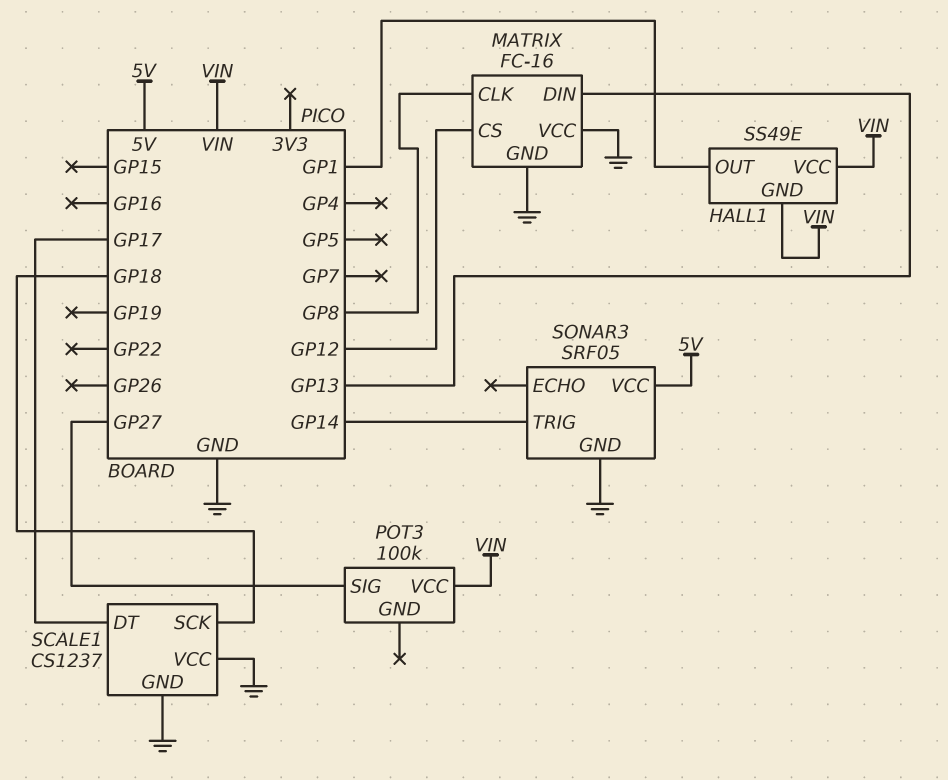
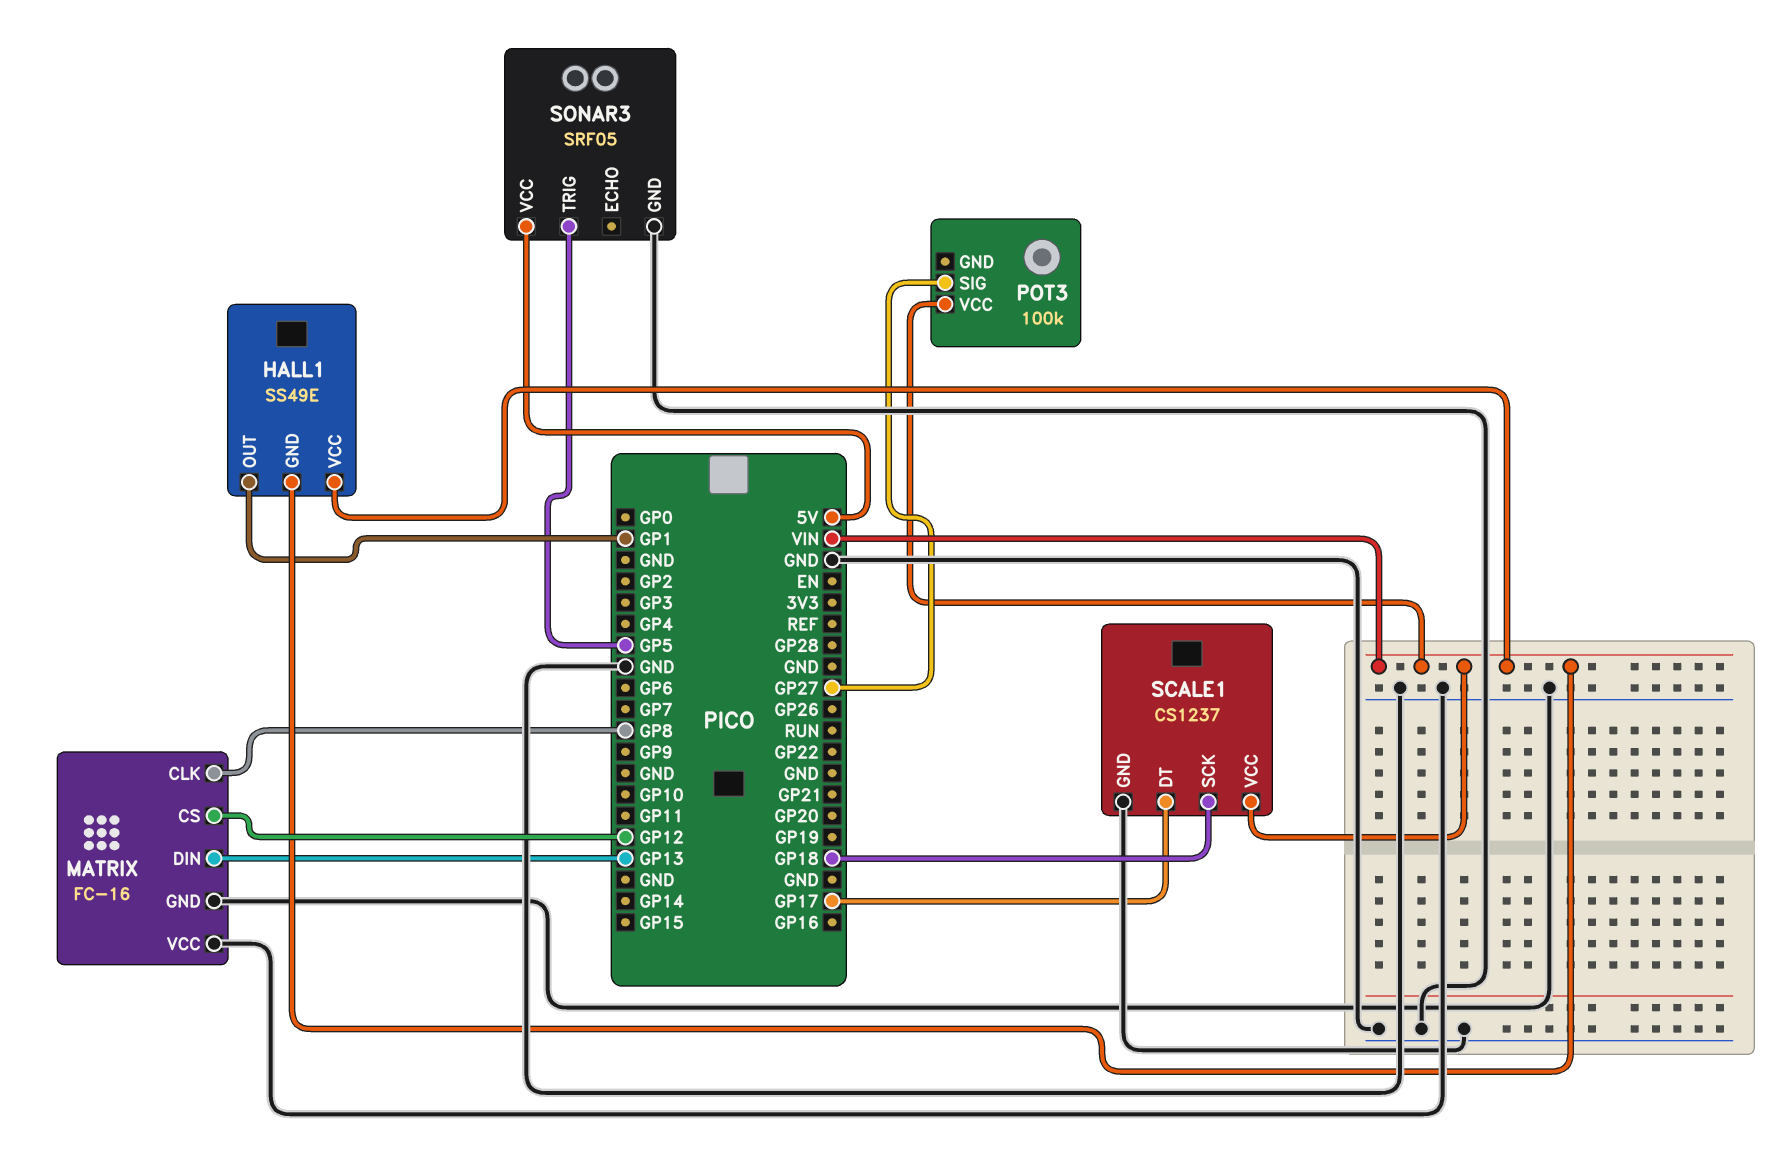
SCALE1 pin VCC: GND -> VIN
SONAR3 pin TRIG: GP14 -> GP5

